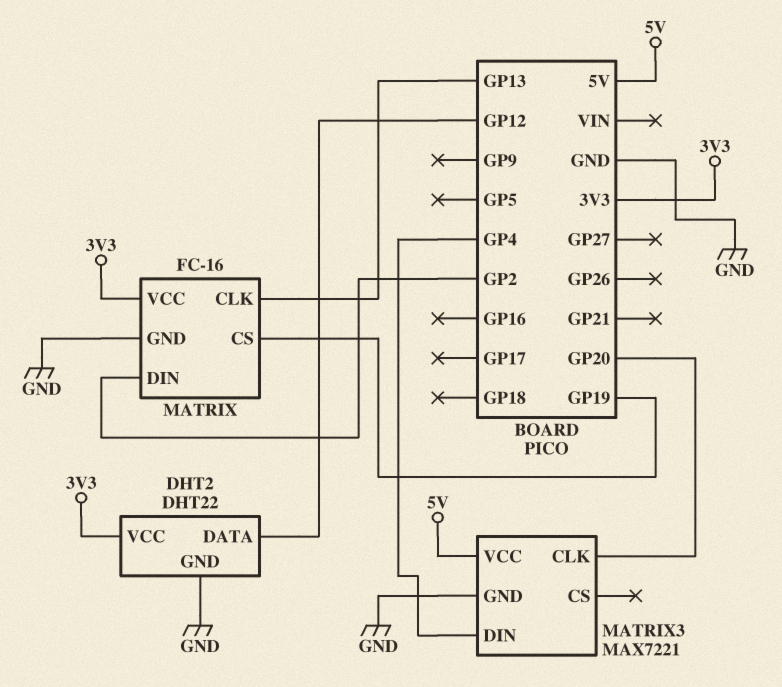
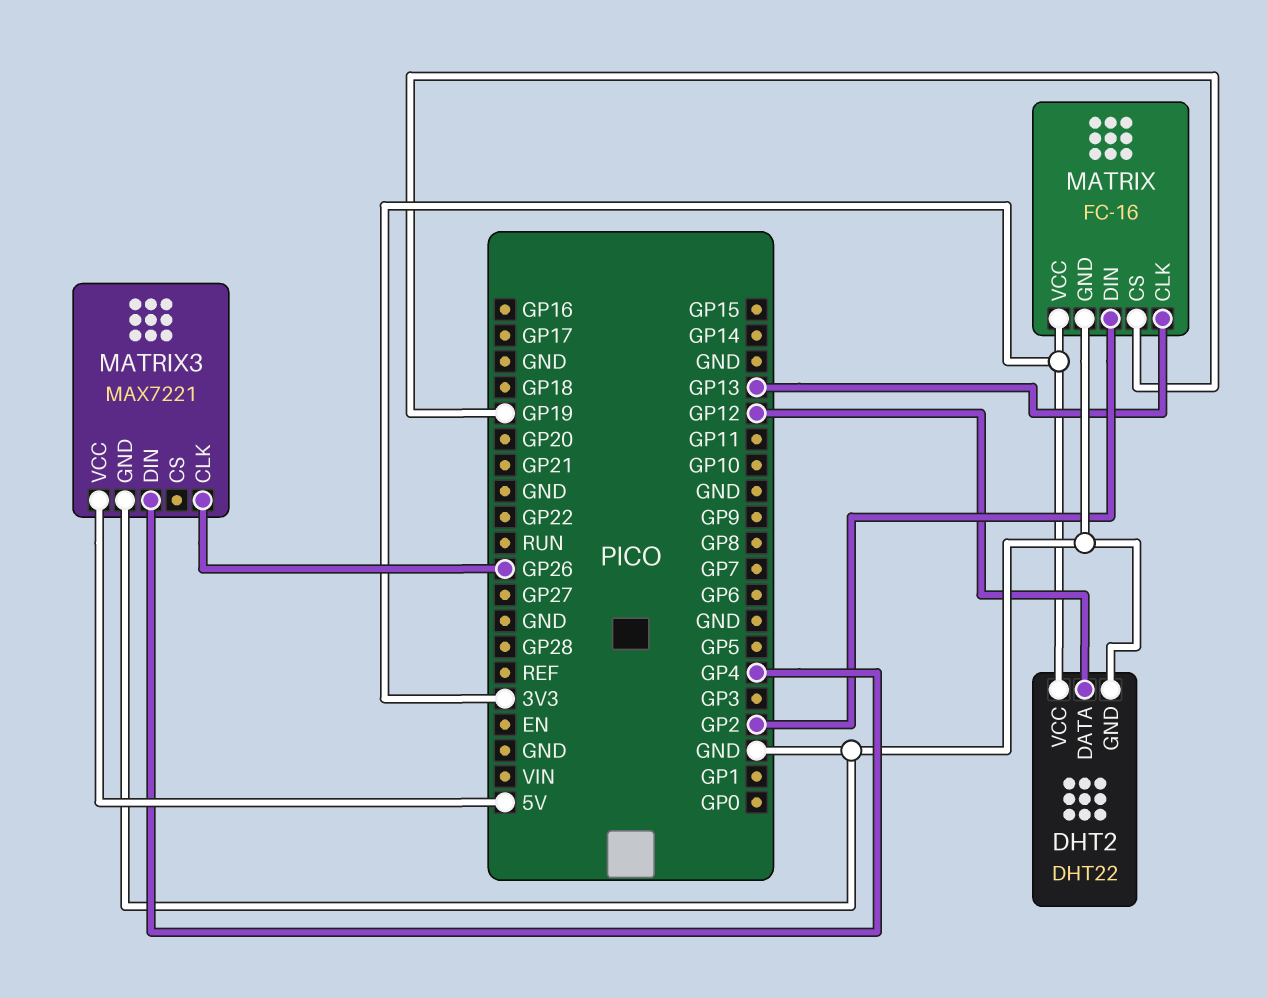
MATRIX3 pin CLK: GP20 -> GP26

